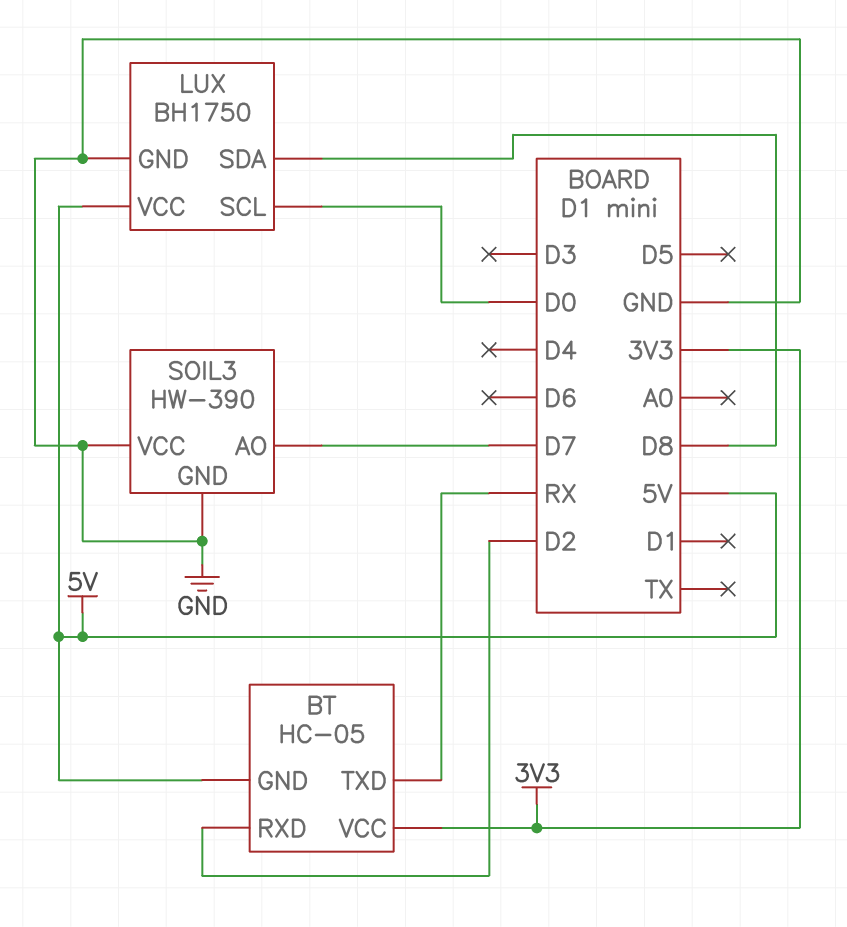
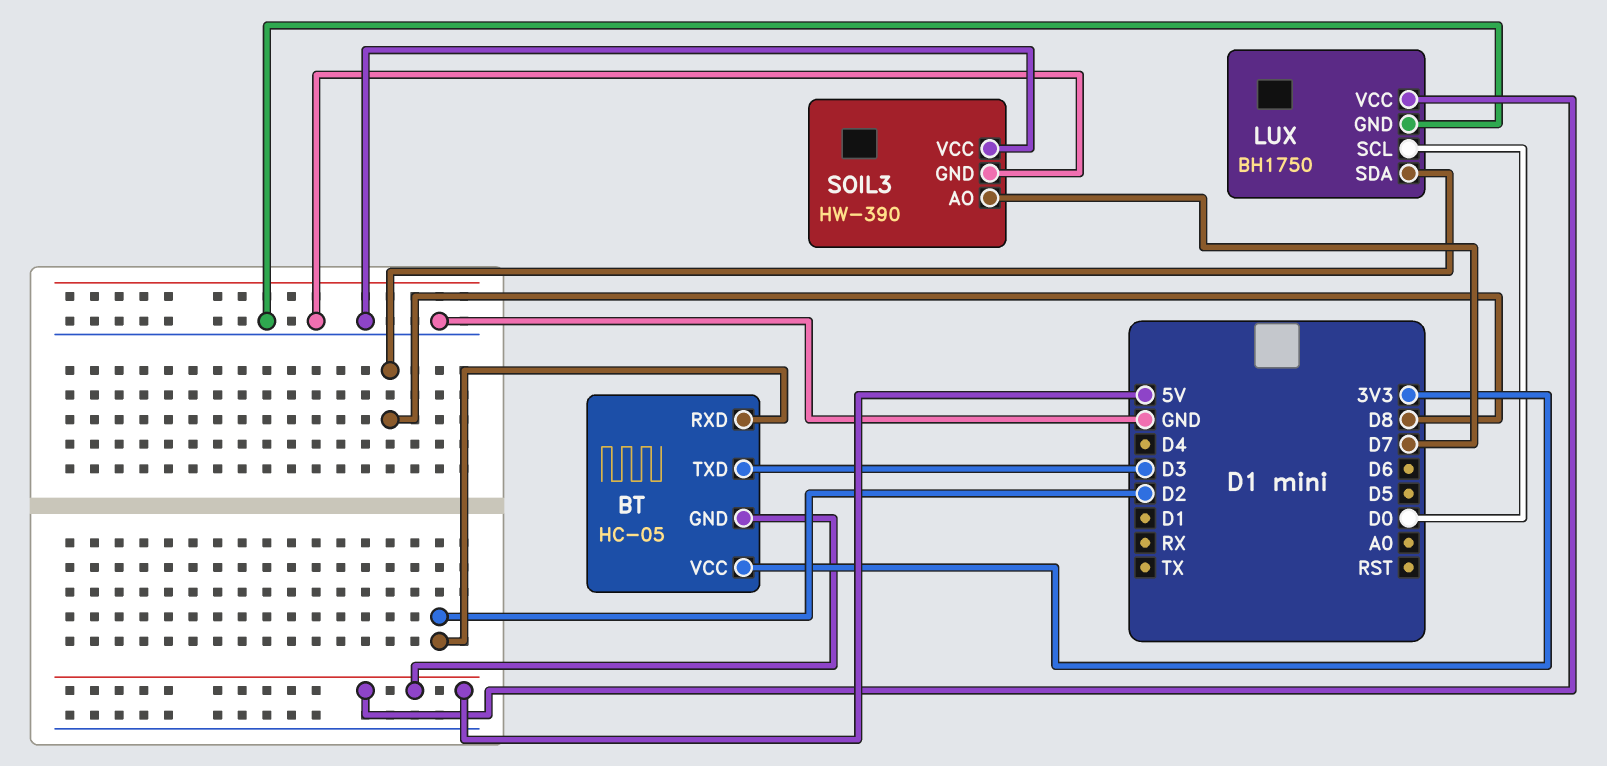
BT pin TXD: RX -> D3

